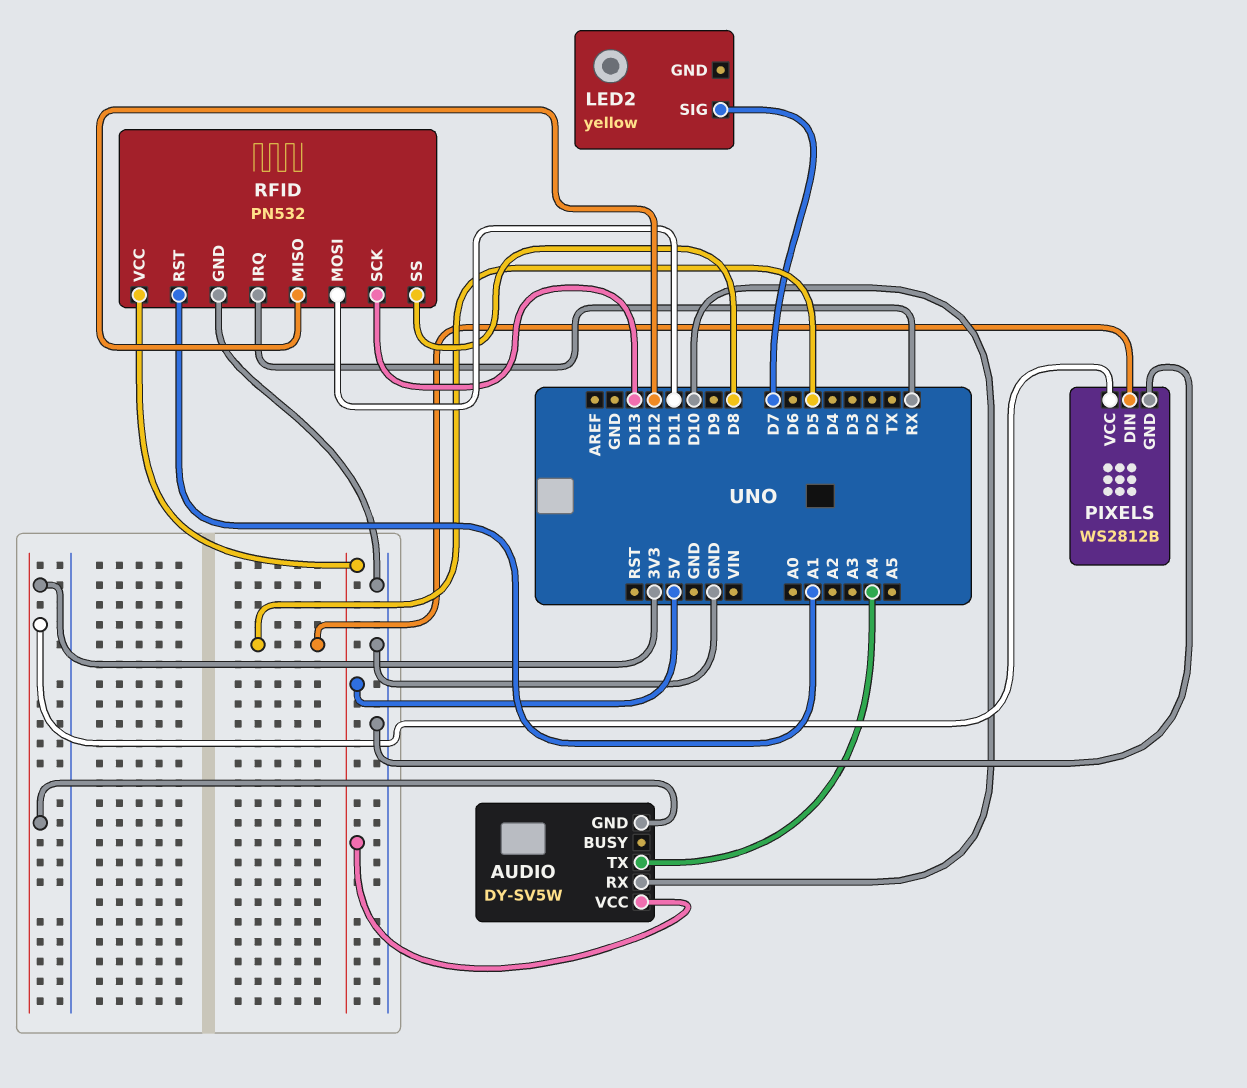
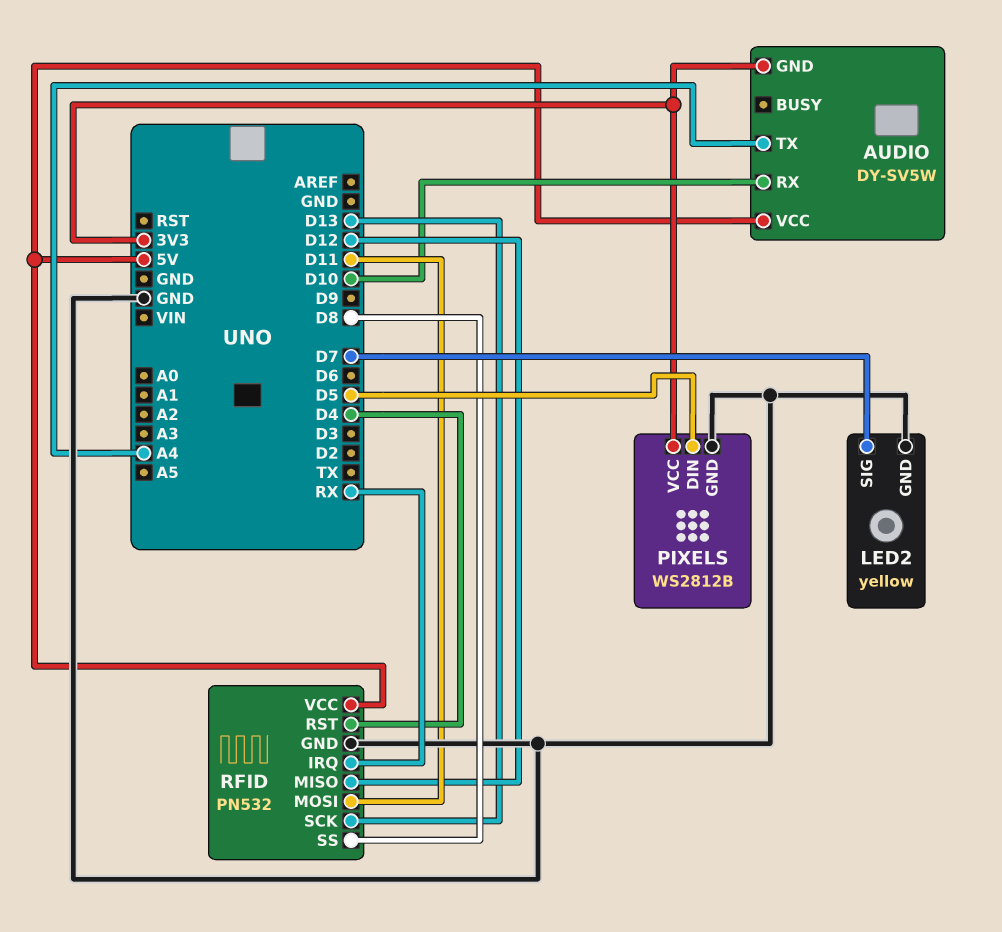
LED2 pin GND: none -> GND
RFID pin RST: A1 -> D4

